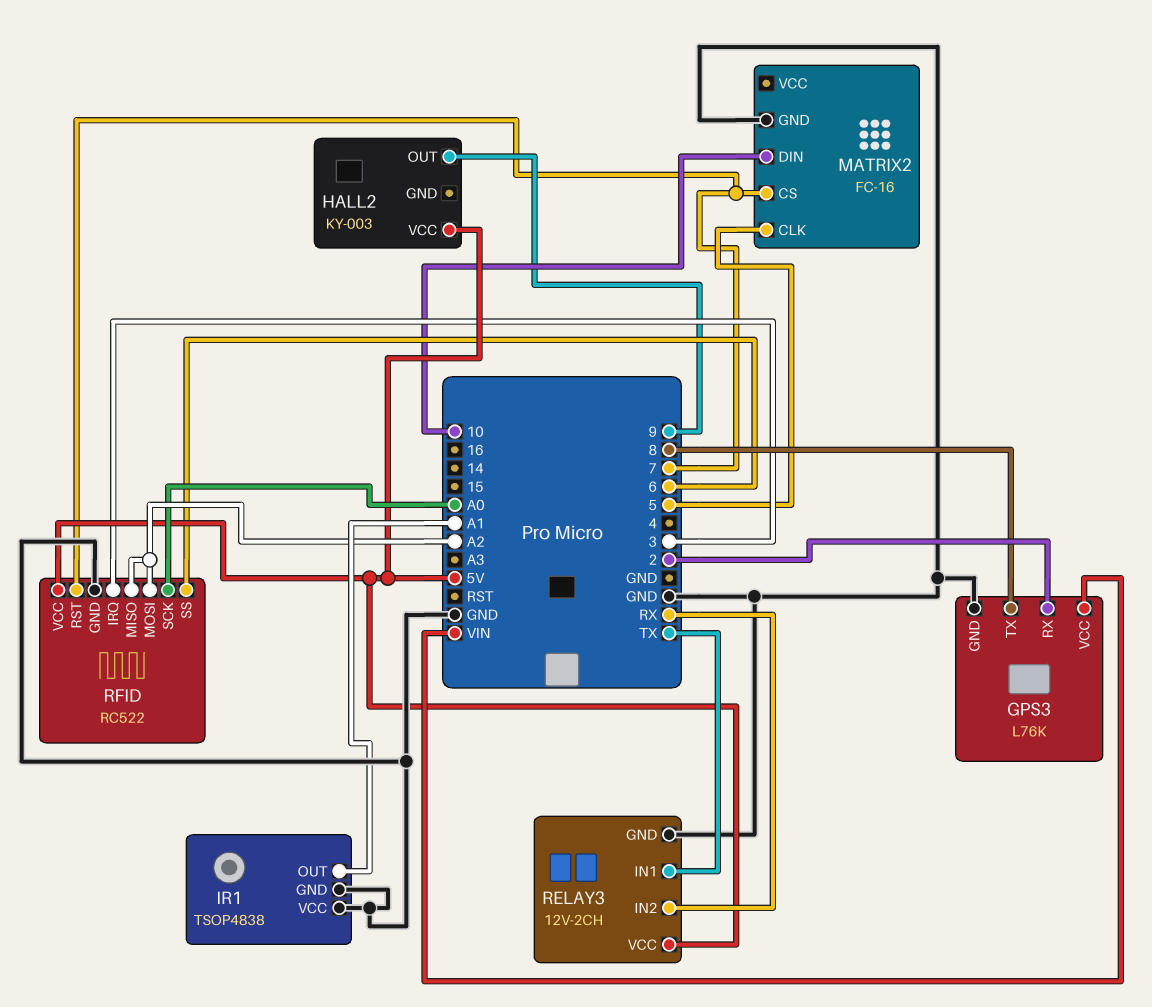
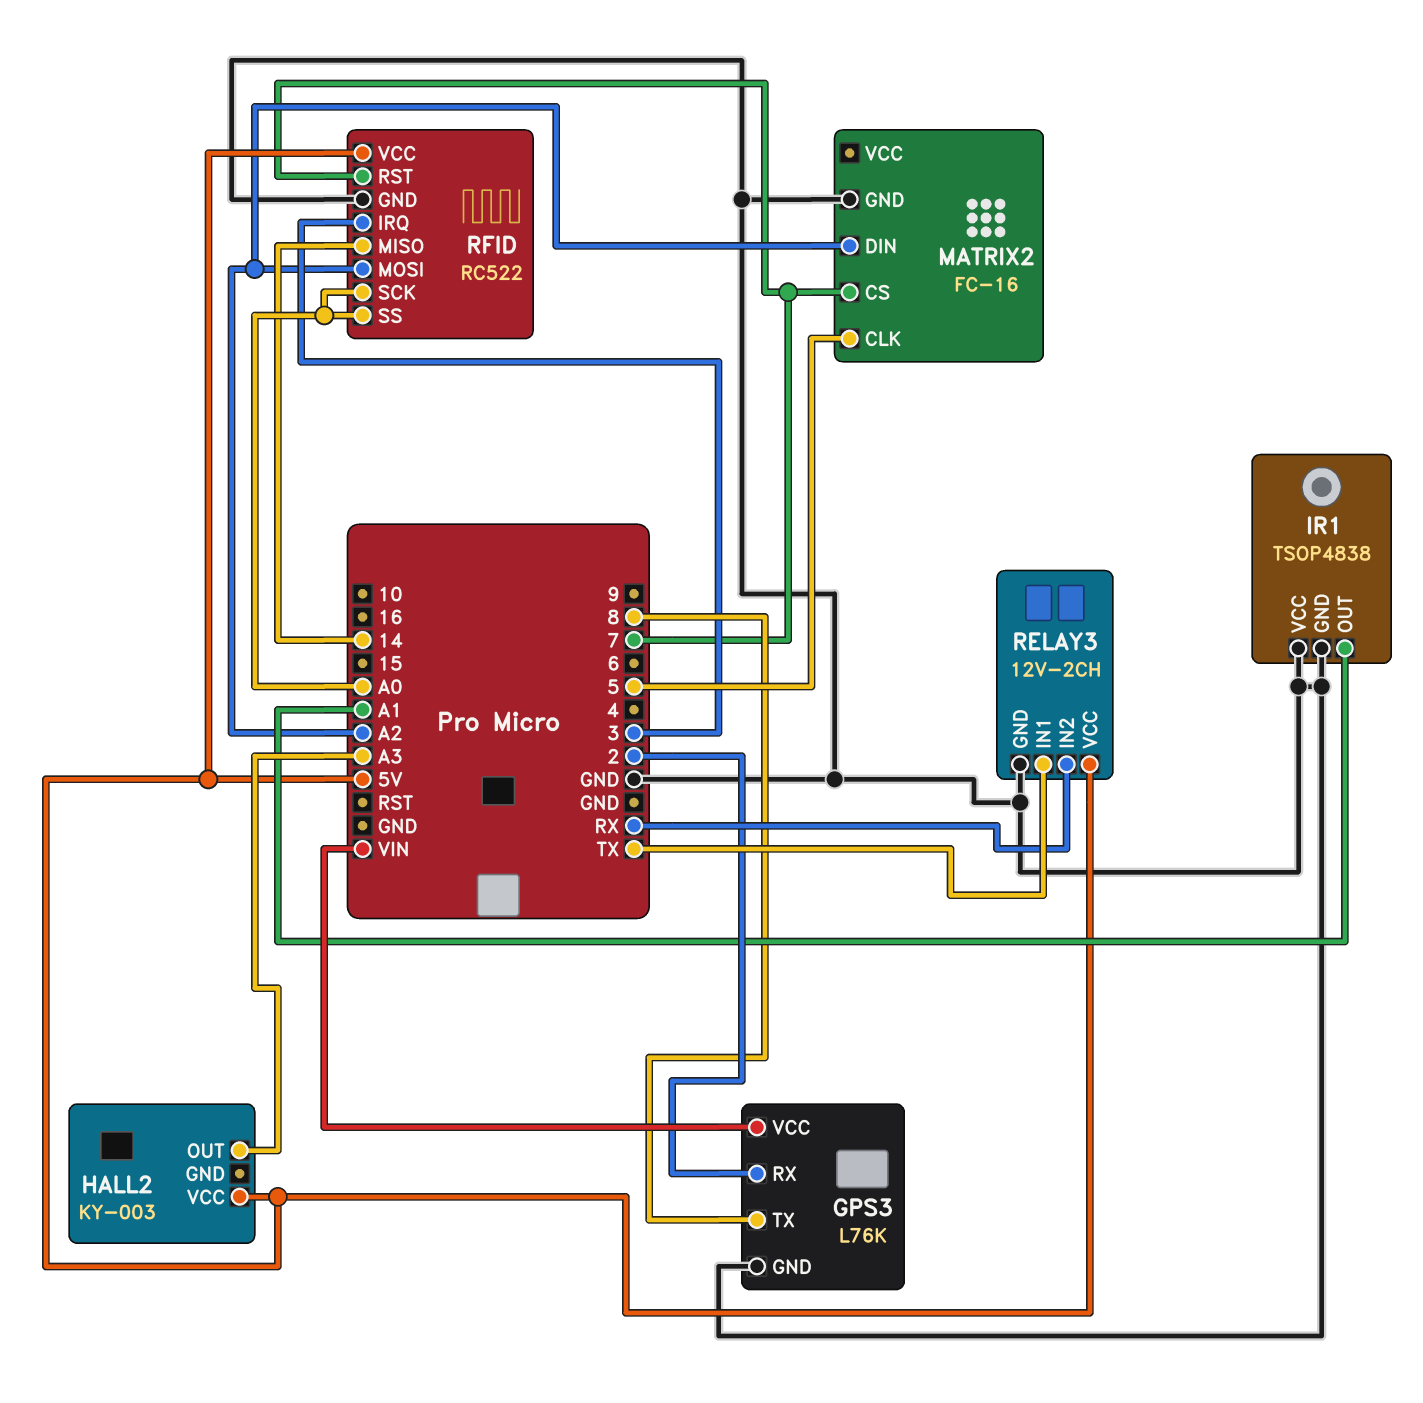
HALL2 pin OUT: 9 -> A3
MATRIX2 pin DIN: 10 -> A2
RFID pin MISO: A2 -> 14
RFID pin SS: 6 -> A0

